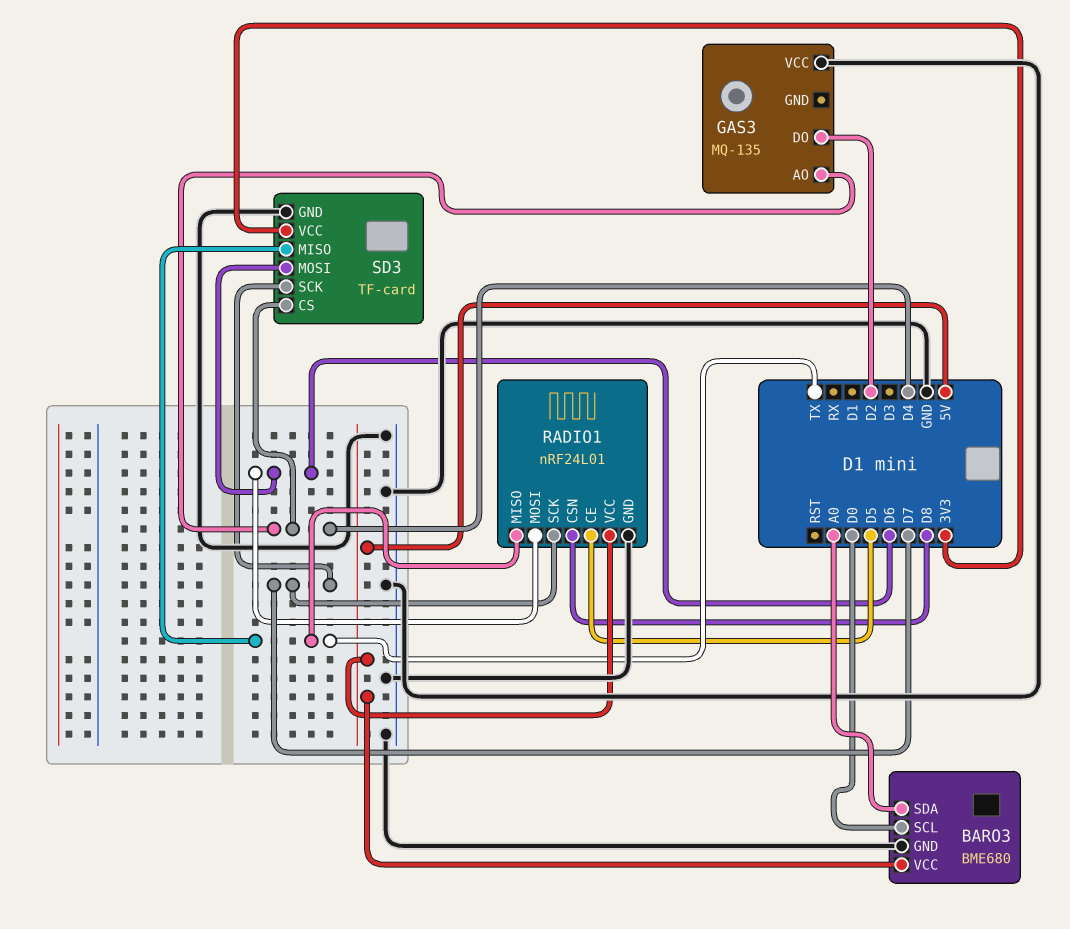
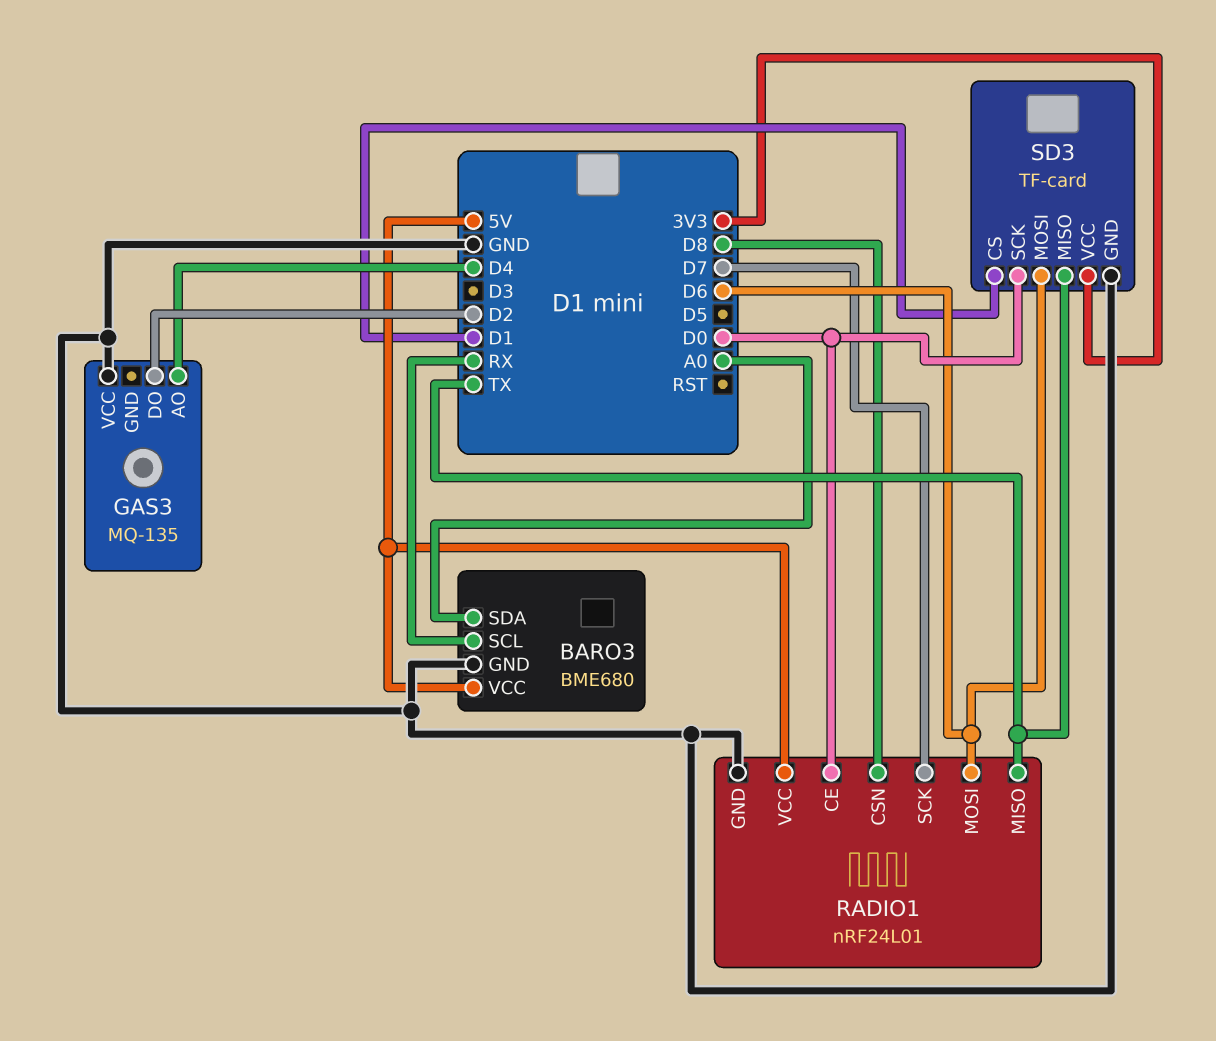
BARO3 pin SCL: D0 -> RX
RADIO1 pin CE: D5 -> D0
SD3 pin CS: D4 -> D1
SD3 pin SCK: D7 -> D0

